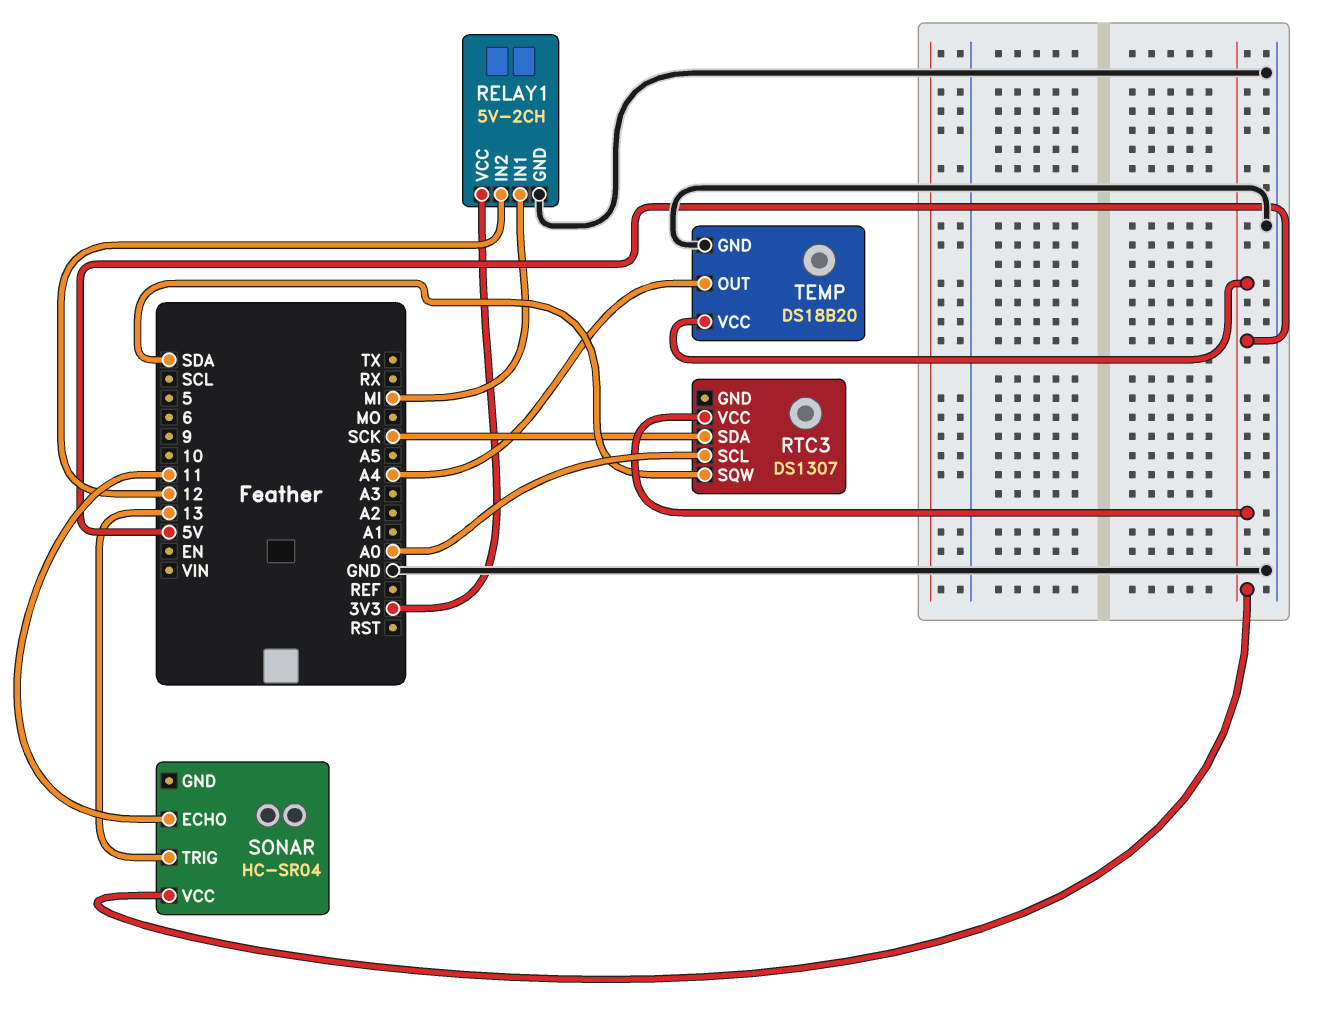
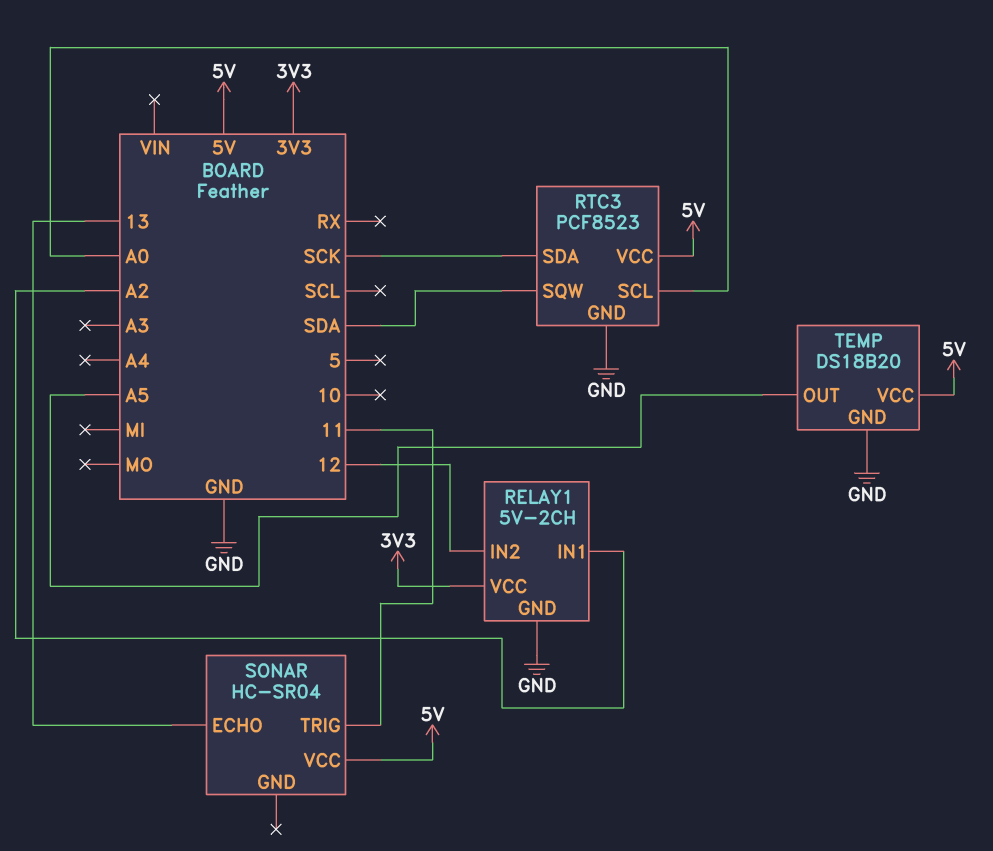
RELAY1 pin IN1: MI -> A2
RTC3: DS1307 -> PCF8523
RTC3 pin GND: none -> GND
SONAR pin ECHO: 11 -> 13
SONAR pin TRIG: 13 -> 11
TEMP pin OUT: A4 -> A5

